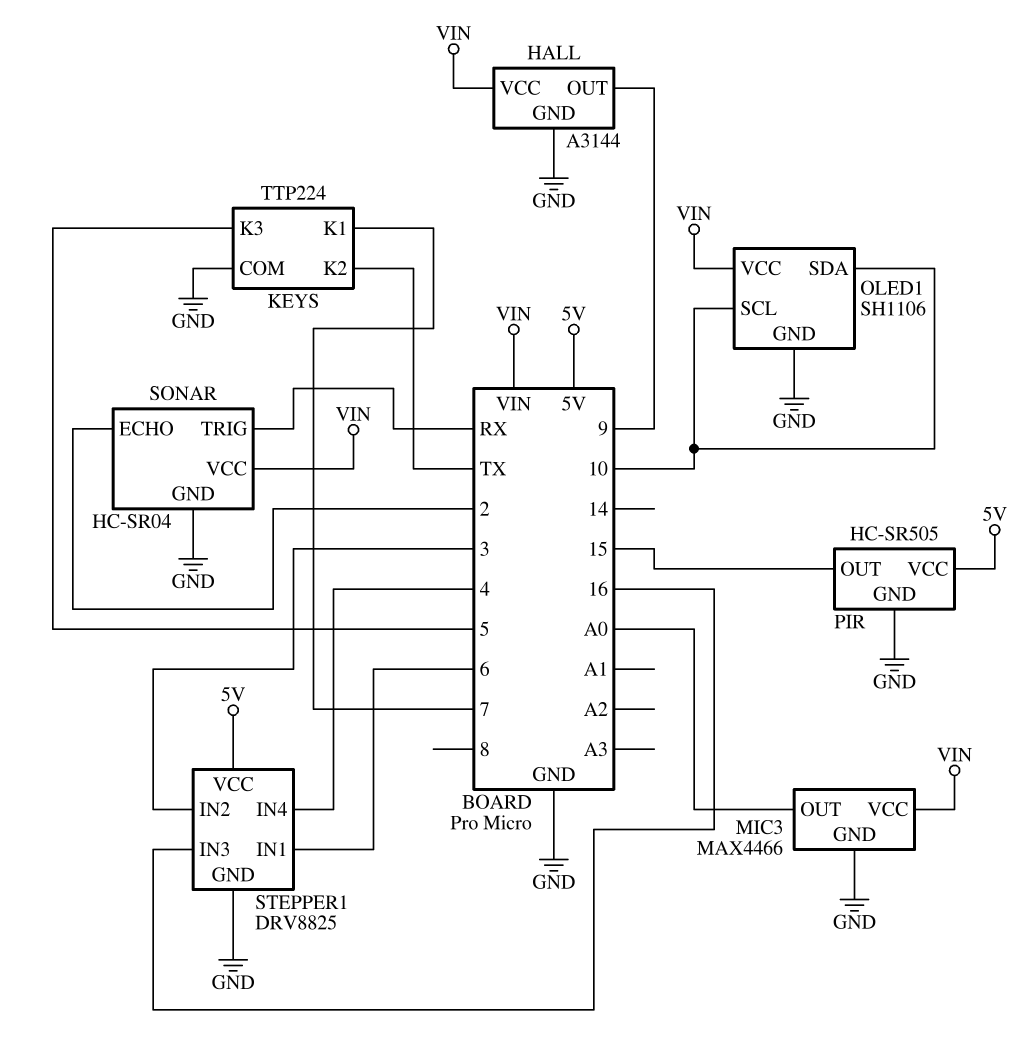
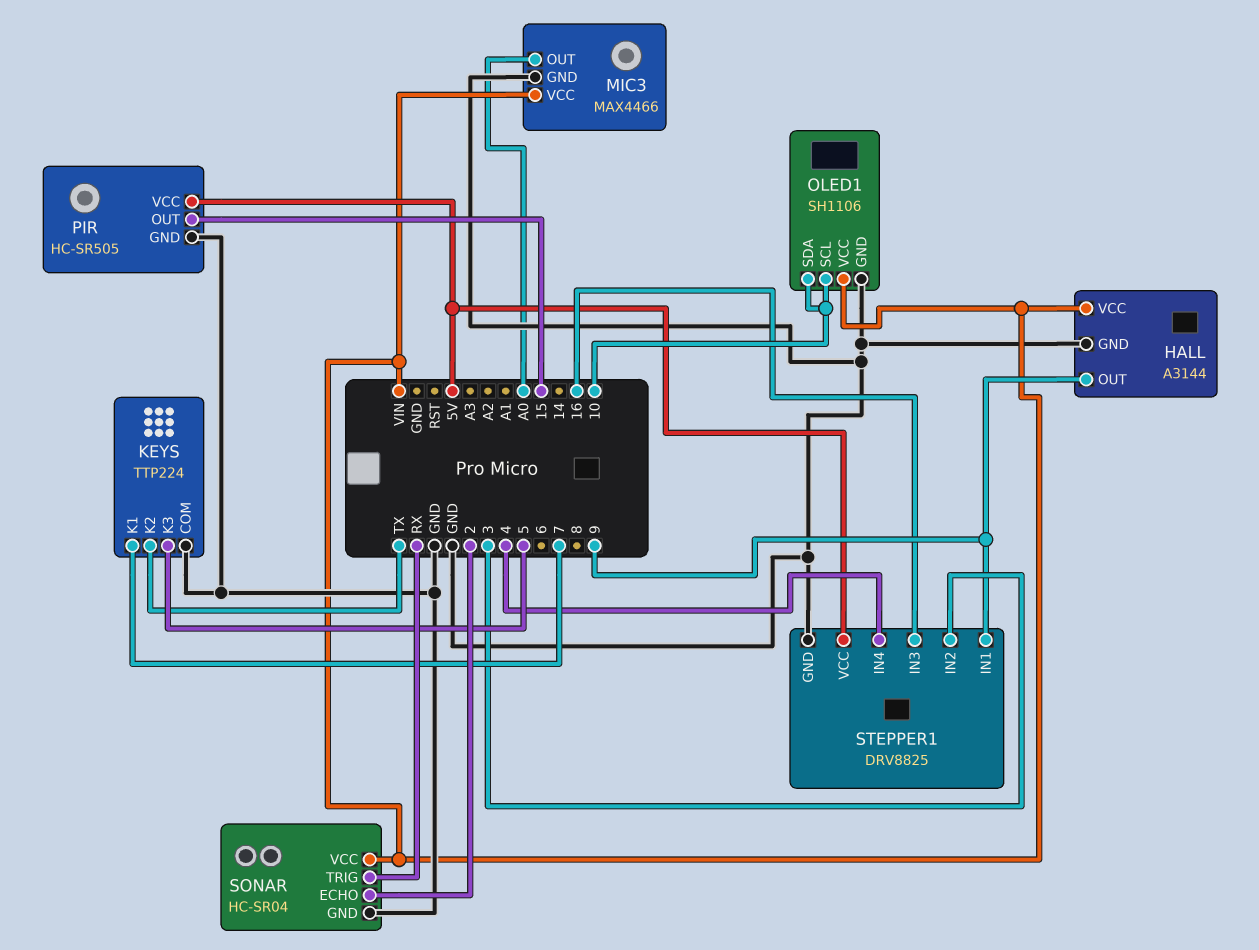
STEPPER1 pin IN1: 6 -> 9

